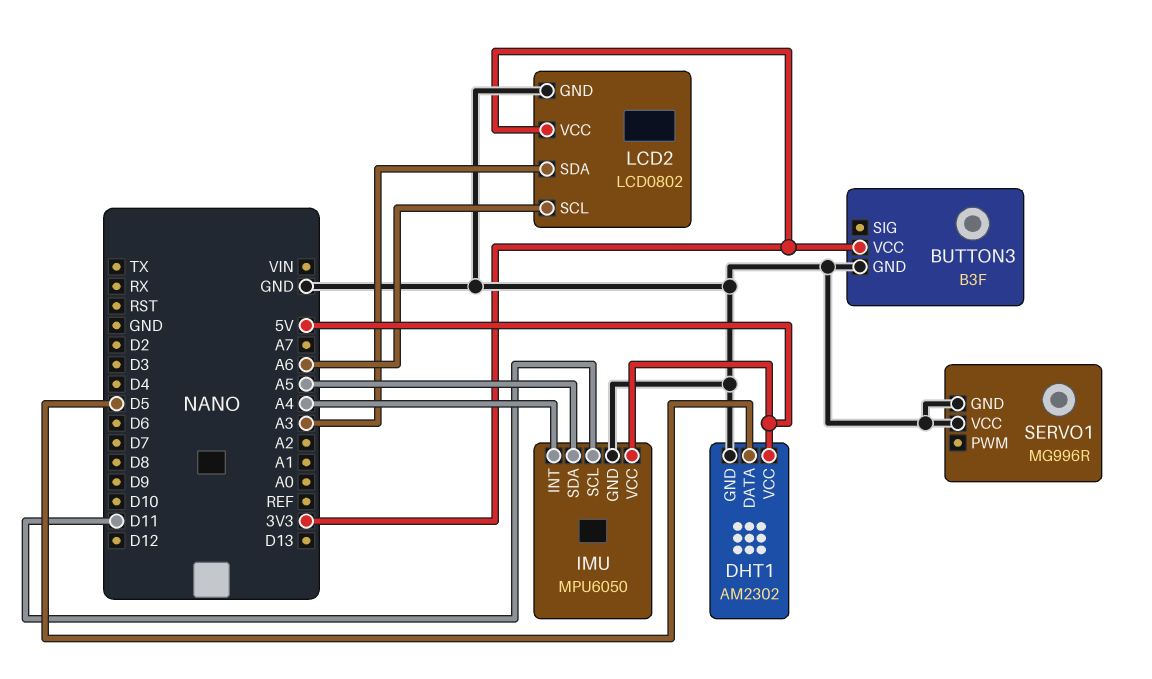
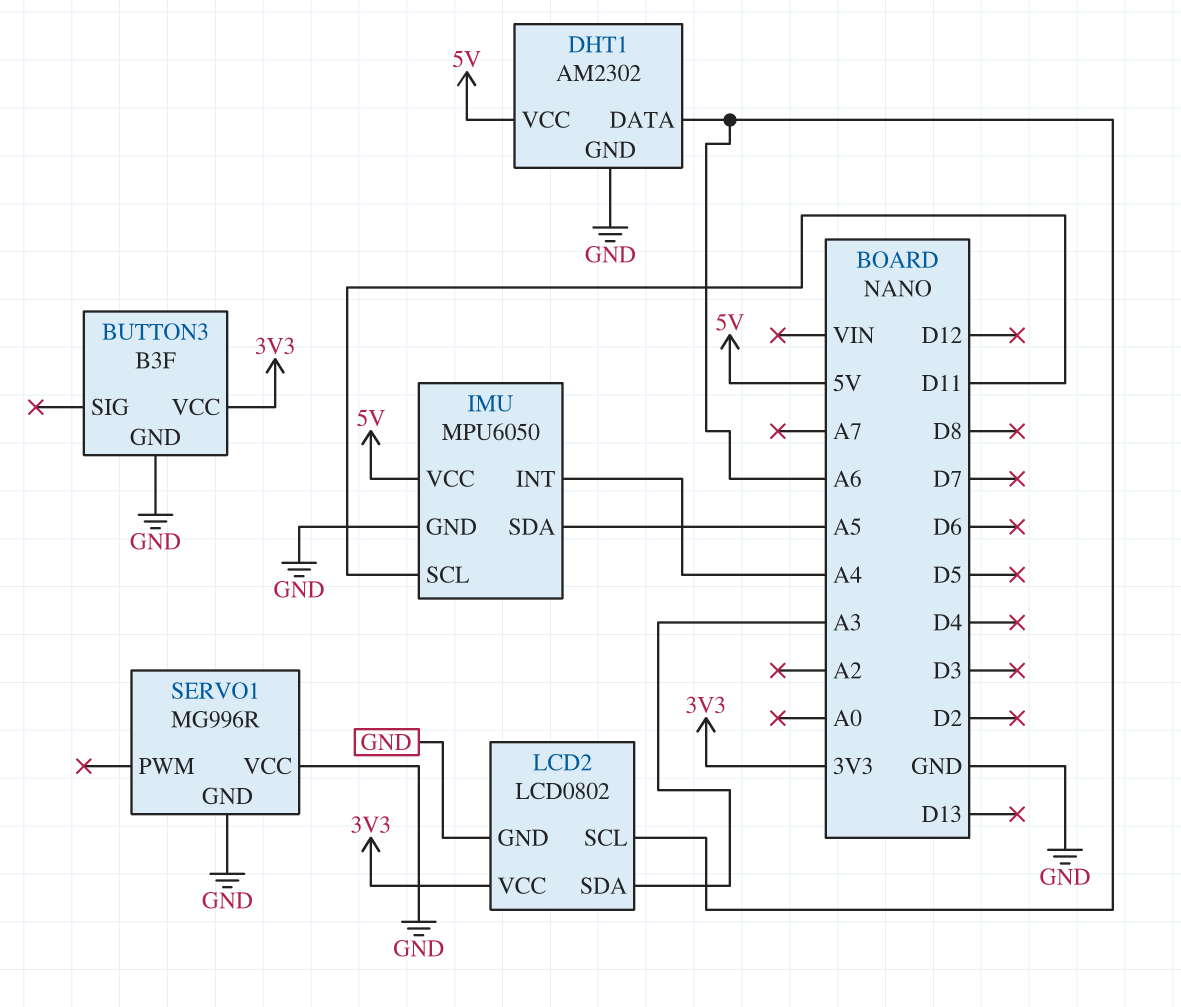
DHT1 pin DATA: D5 -> A6

